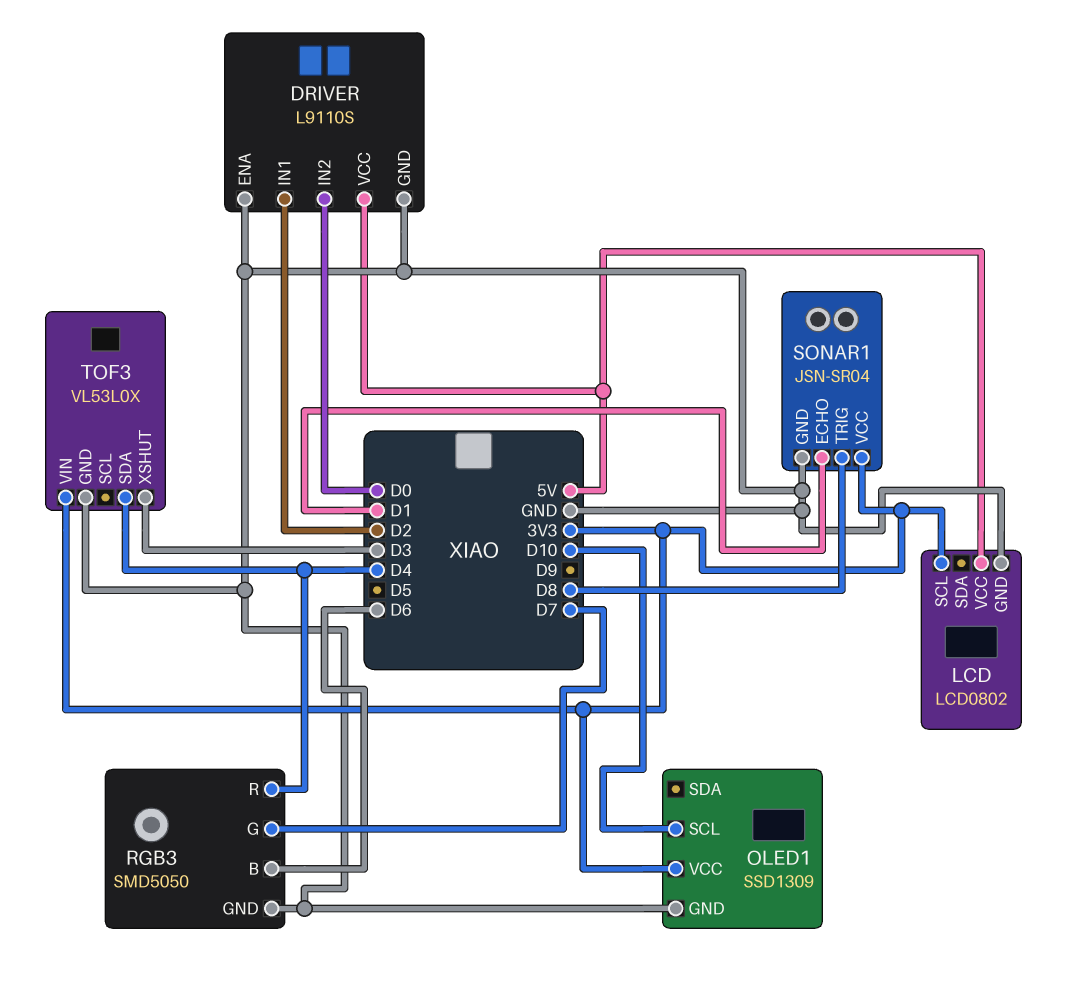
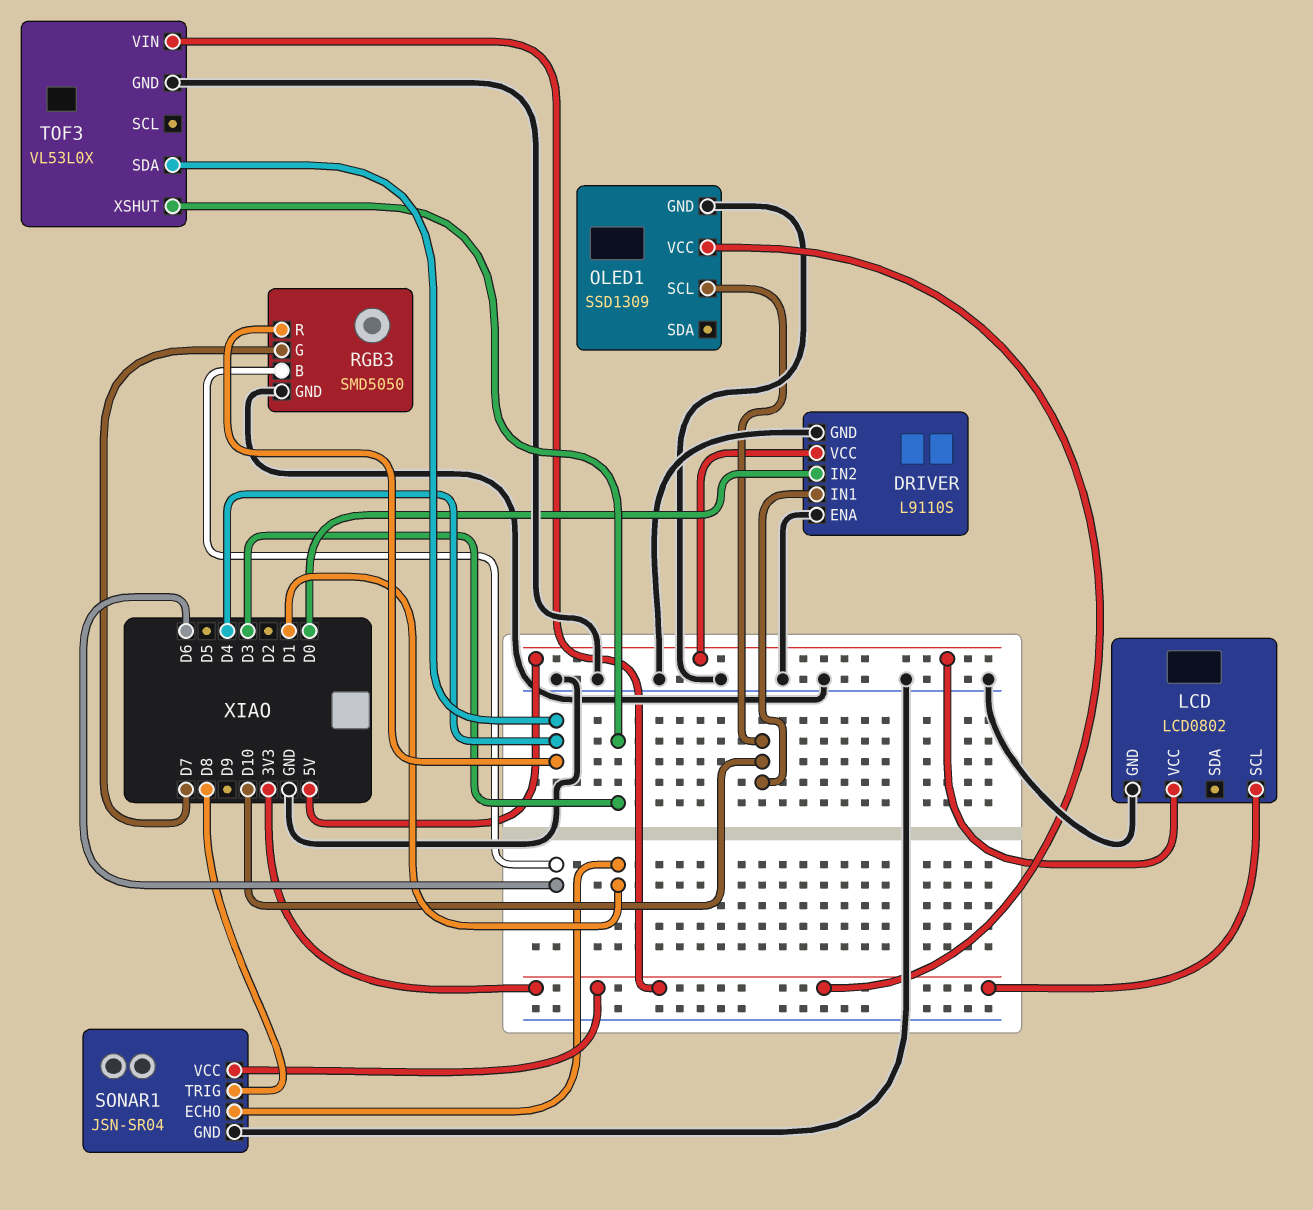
DRIVER pin IN1: D2 -> D10

